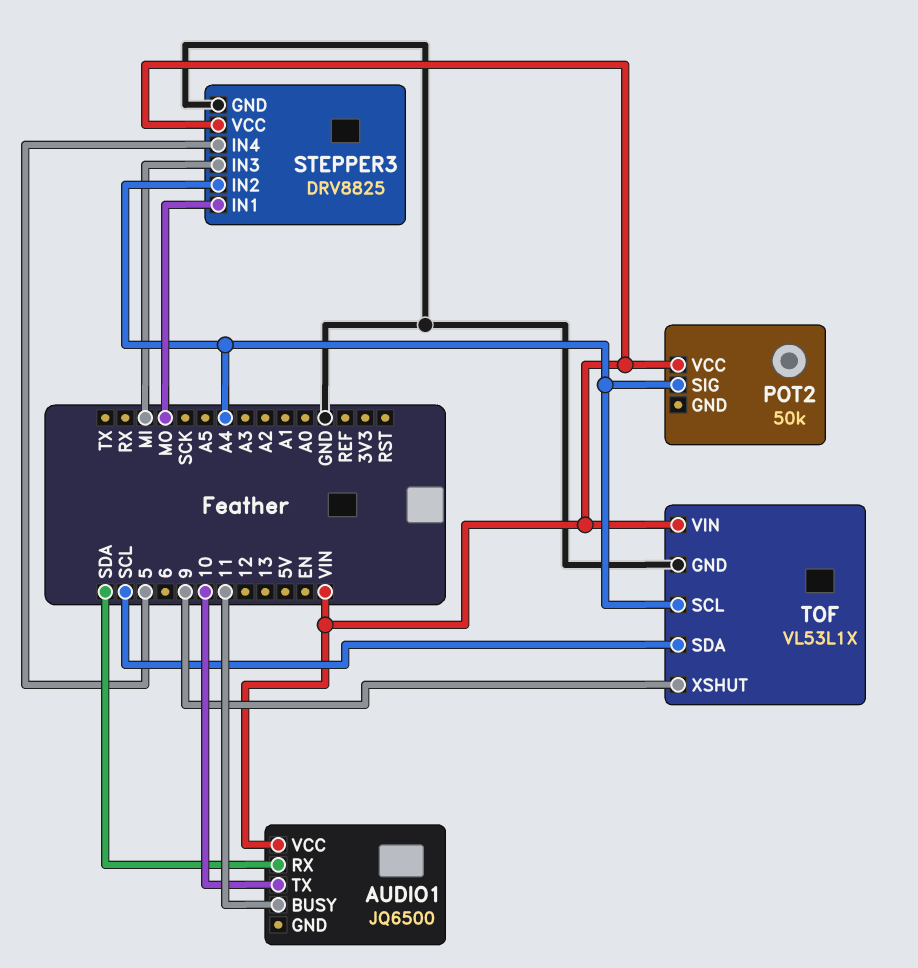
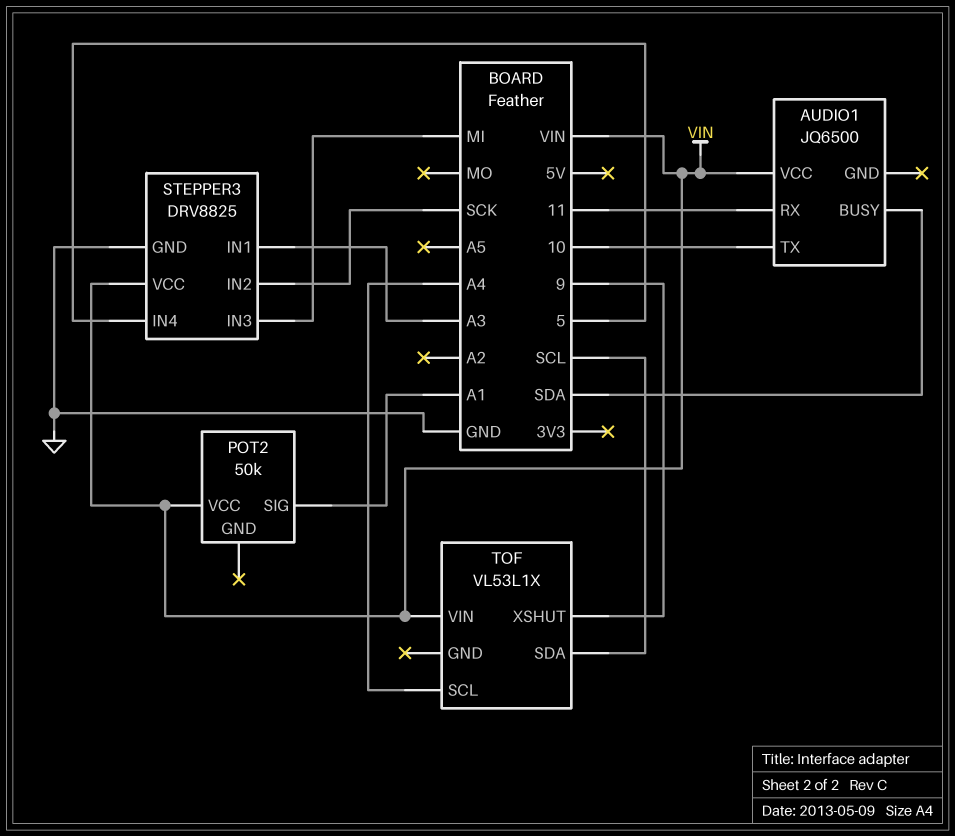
AUDIO1 pin BUSY: 11 -> SDA
AUDIO1 pin RX: SDA -> 11
POT2 pin SIG: A4 -> A1
STEPPER3 pin IN1: MO -> A3
STEPPER3 pin IN2: A4 -> SCK
TOF pin GND: GND -> none

